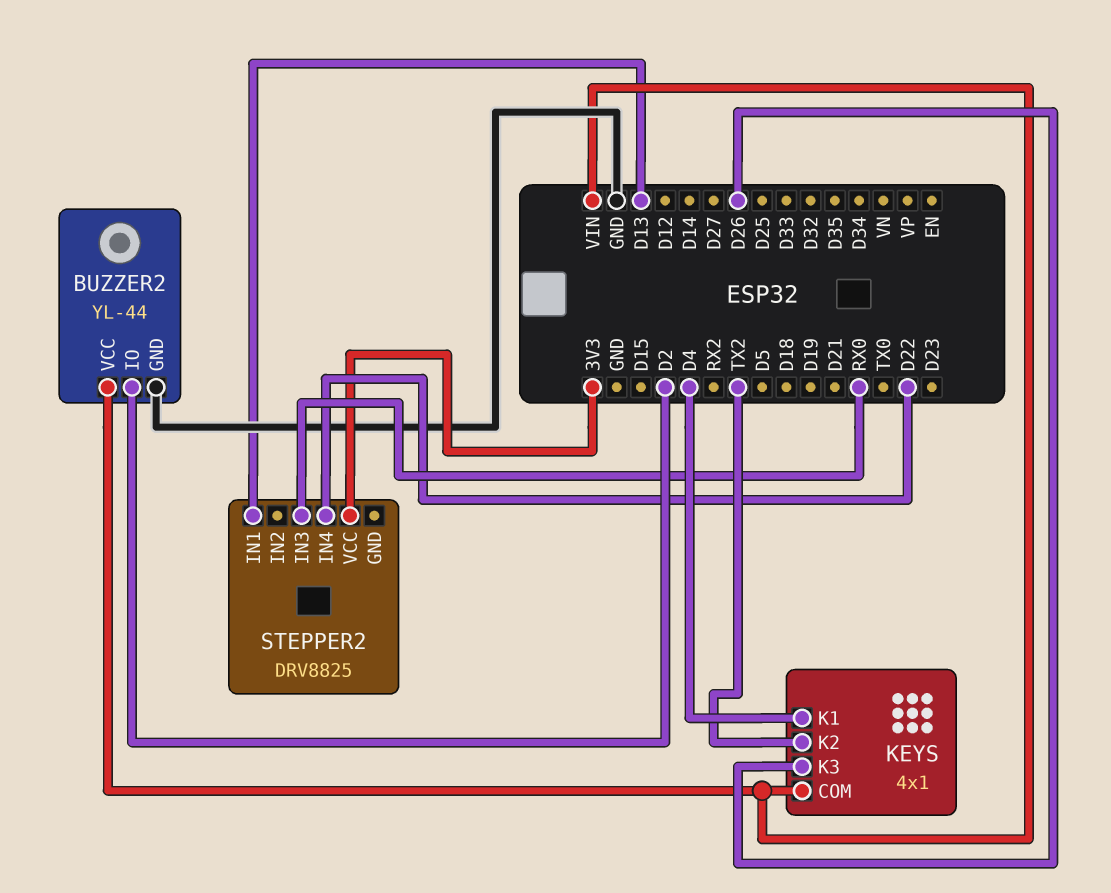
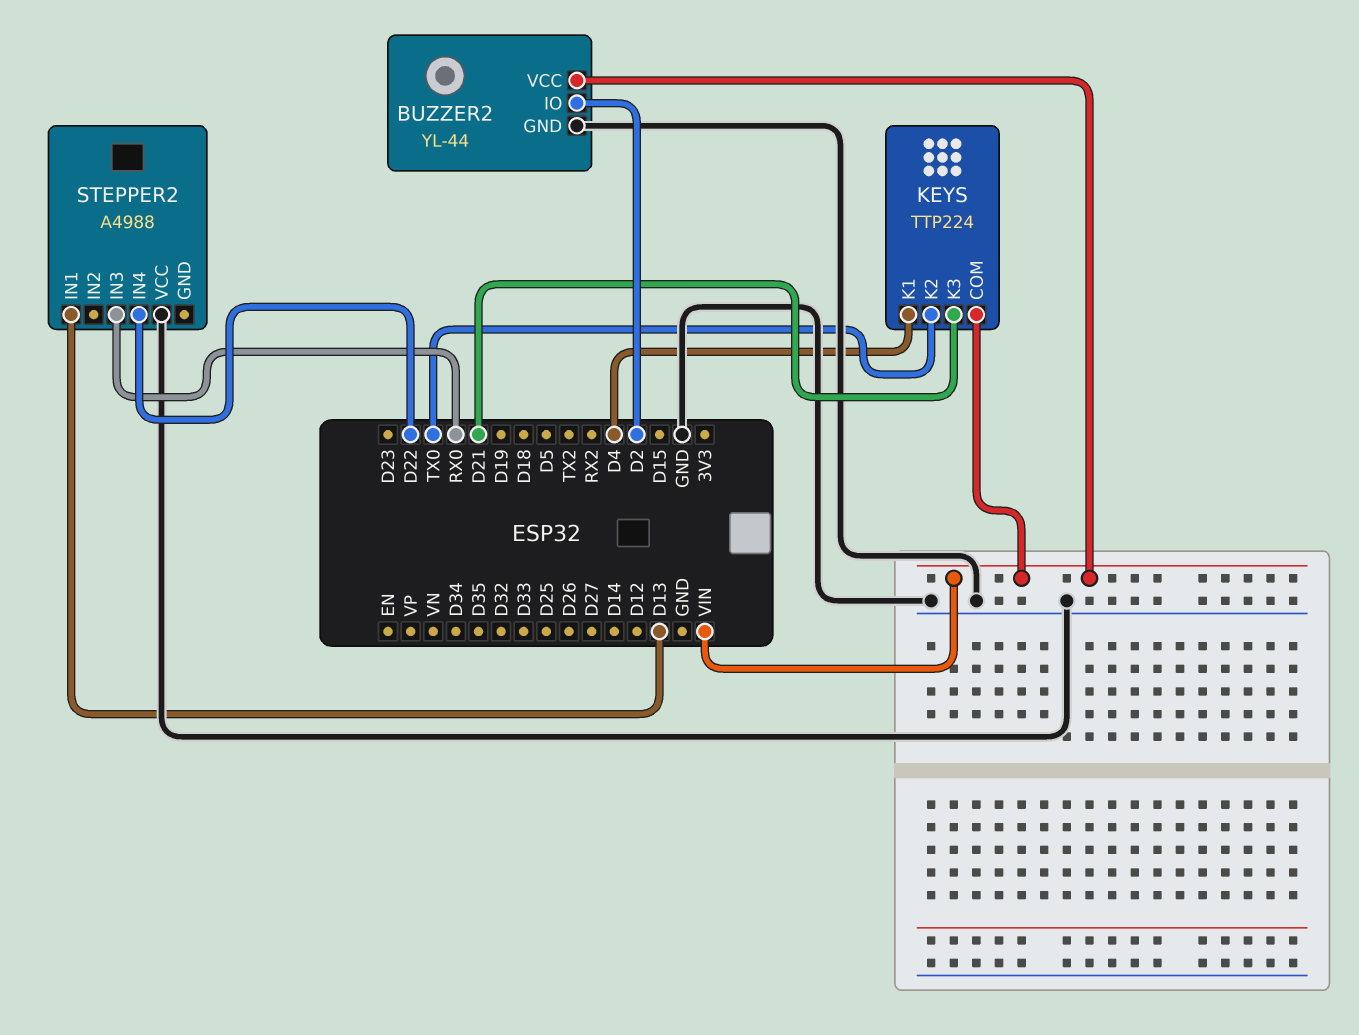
KEYS: 4x1 -> TTP224
KEYS pin K2: TX2 -> TX0
KEYS pin K3: D26 -> D21
STEPPER2: DRV8825 -> A4988
STEPPER2 pin VCC: 3V3 -> GND

